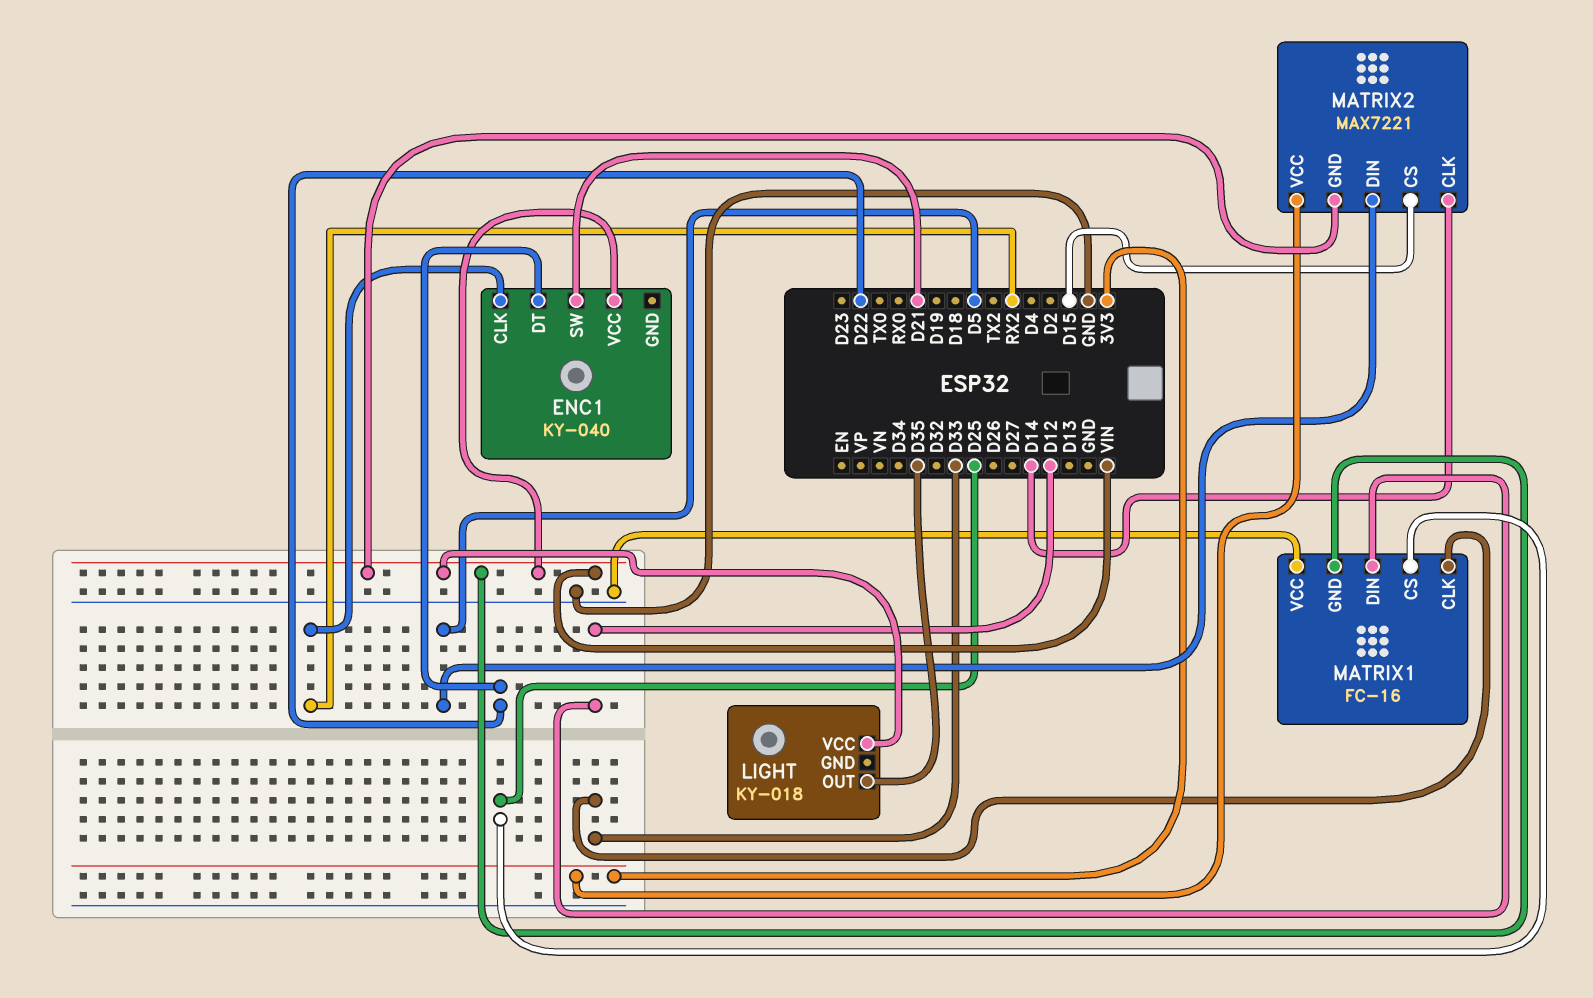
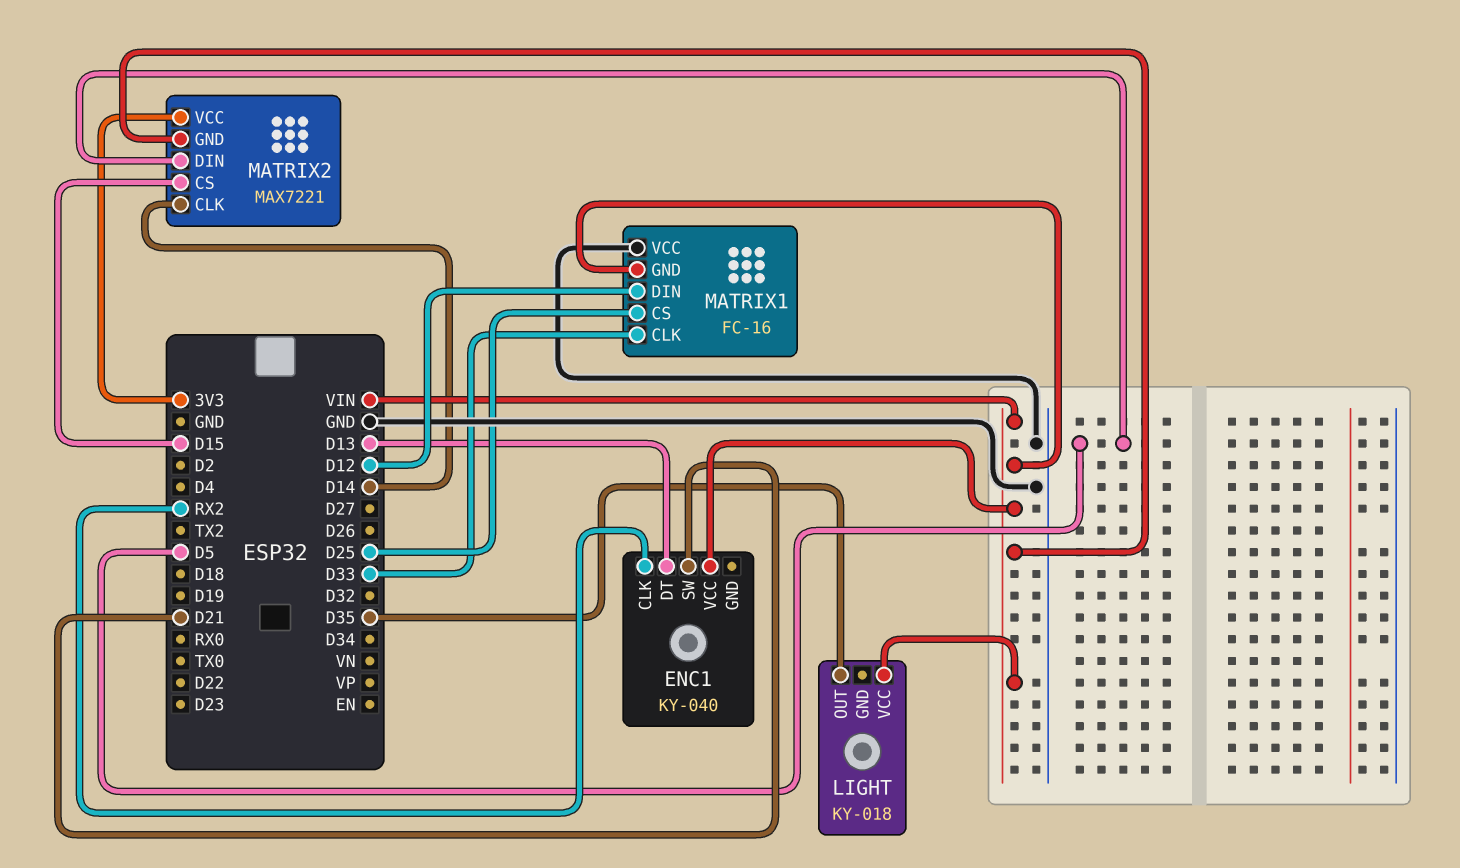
ENC1 pin DT: D22 -> D13

